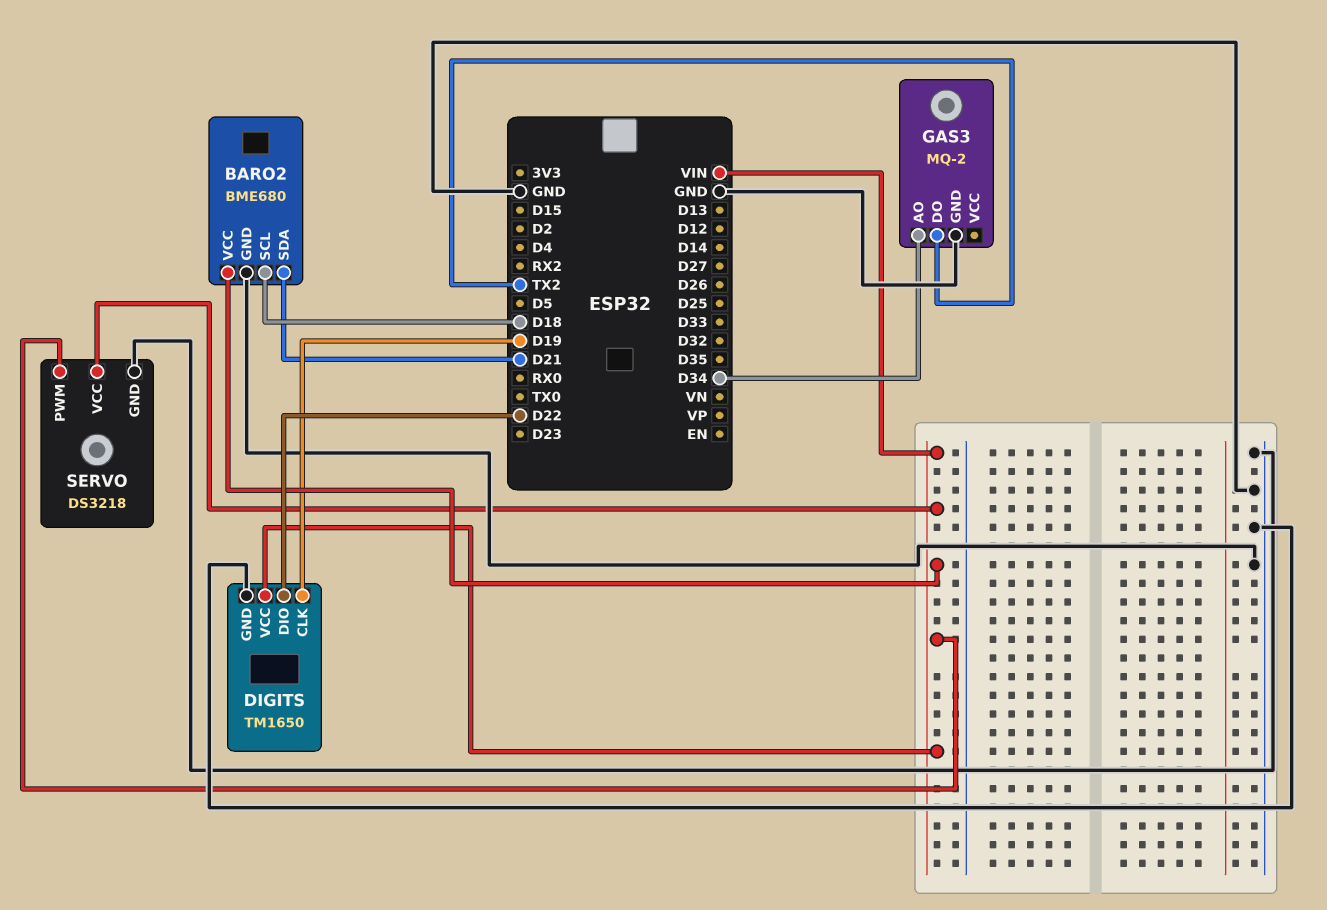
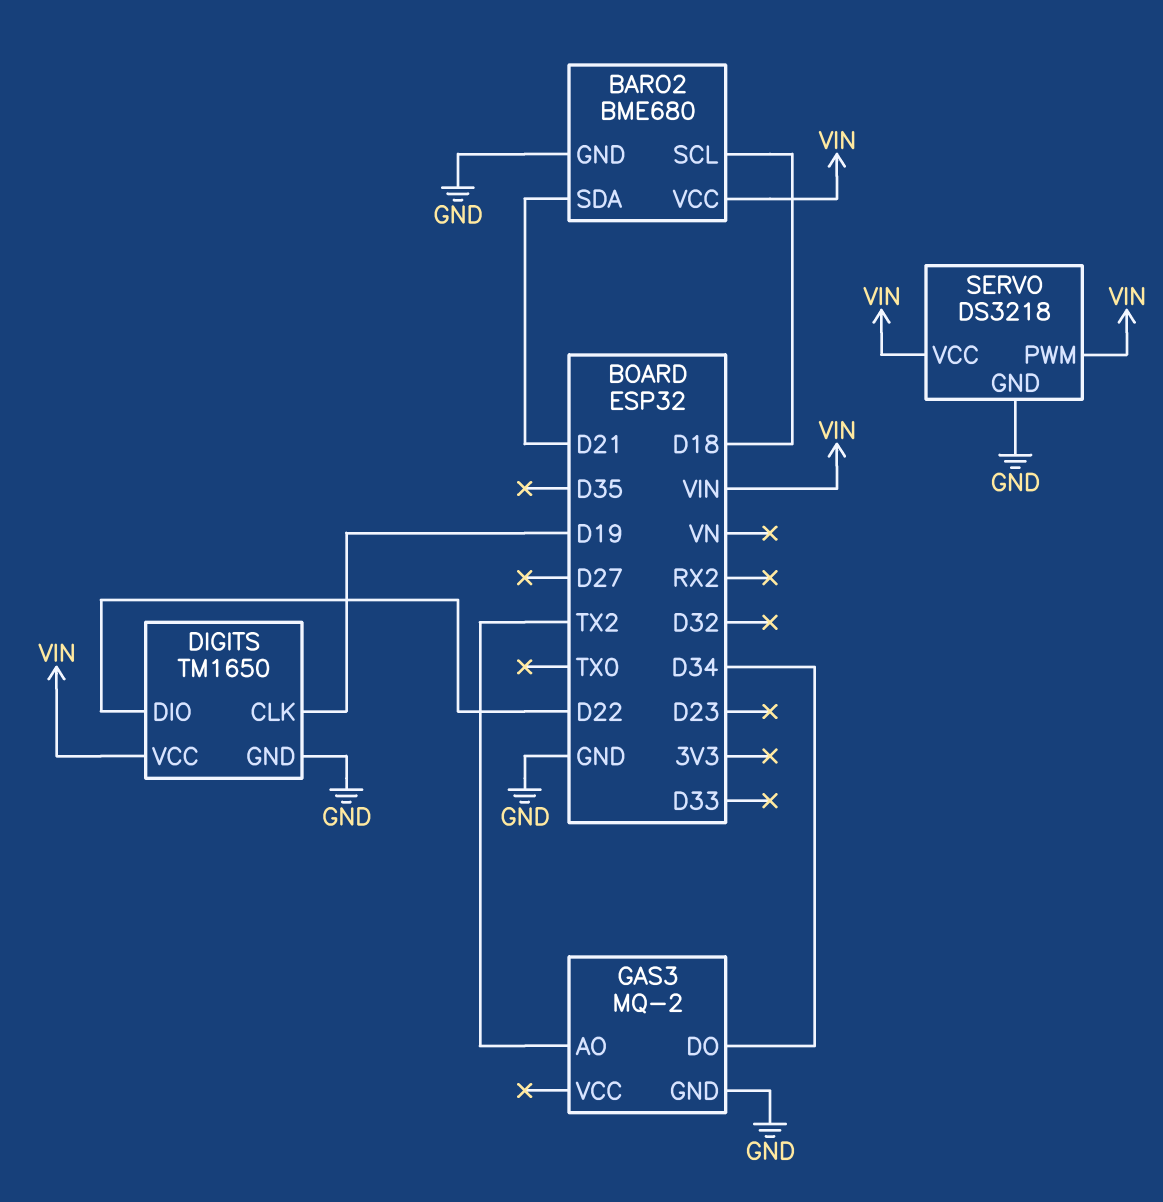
GAS3 pin AO: D34 -> TX2
GAS3 pin DO: TX2 -> D34

